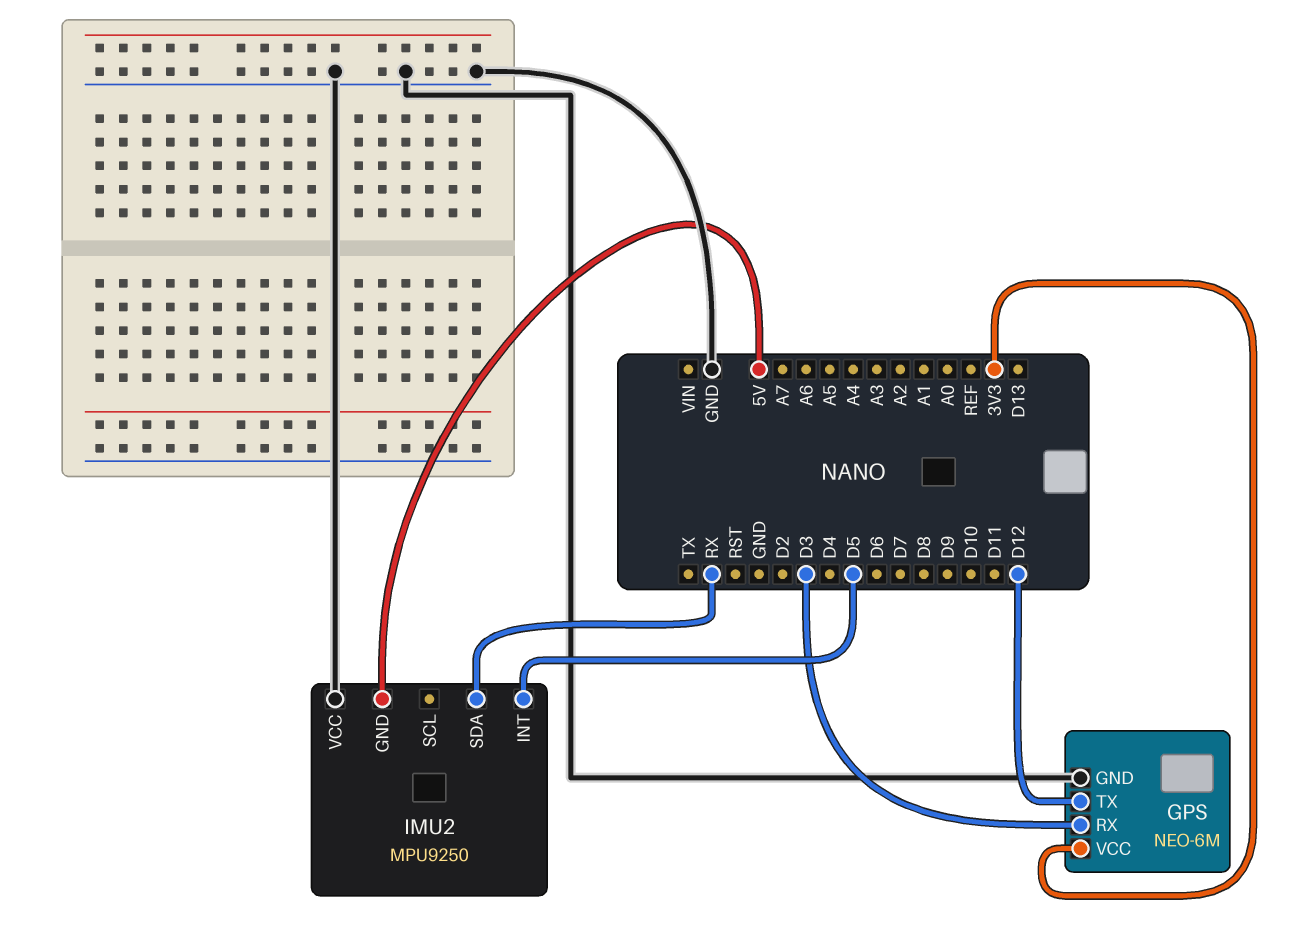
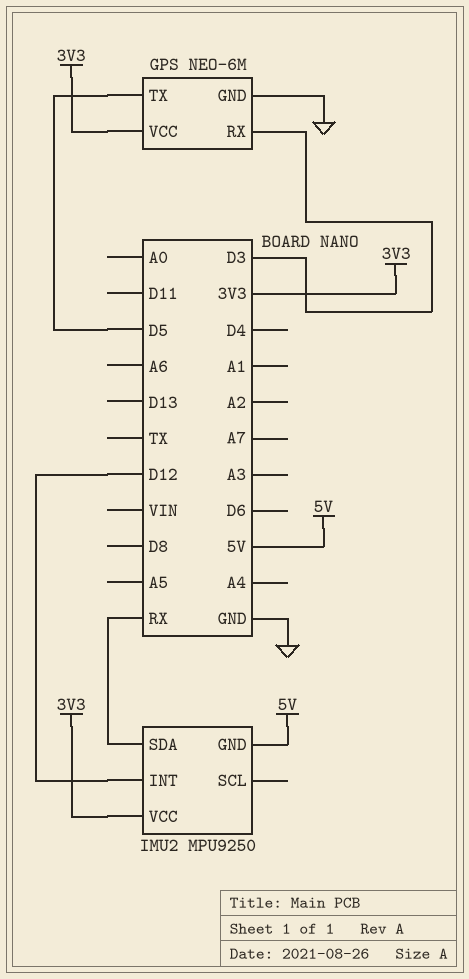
GPS pin TX: D12 -> D5
IMU2 pin INT: D5 -> D12
IMU2 pin VCC: GND -> 3V3

